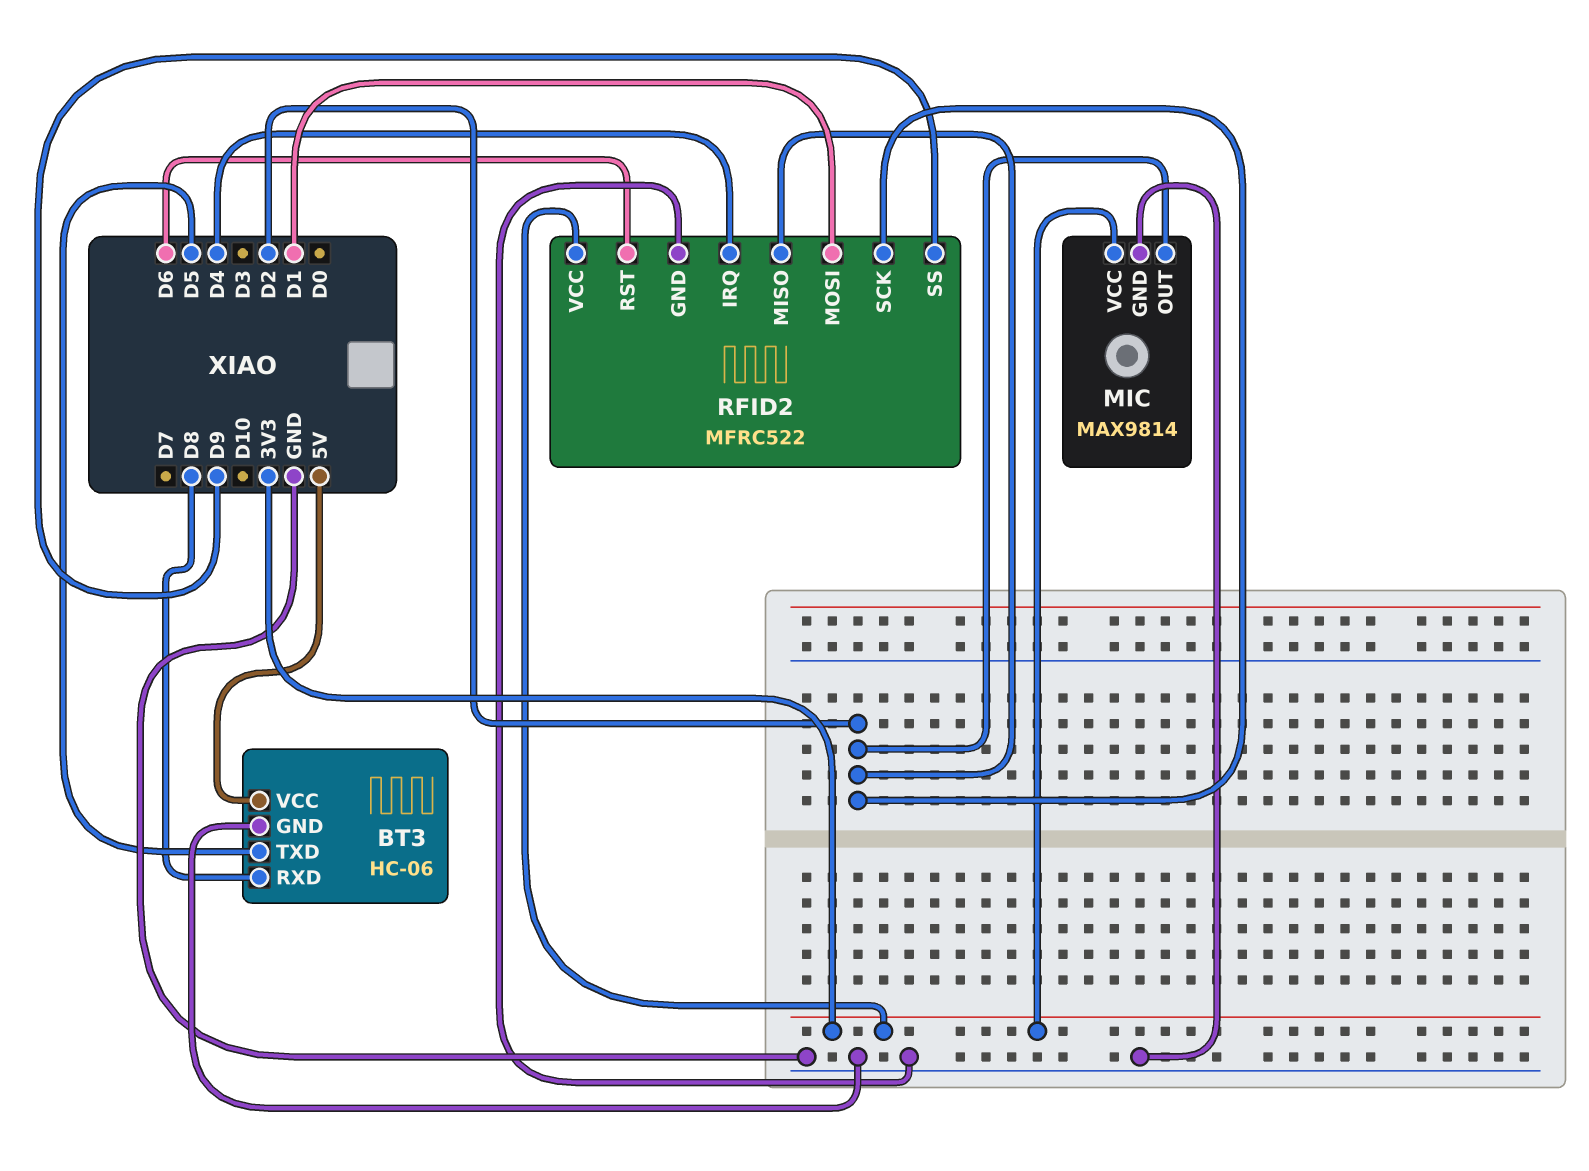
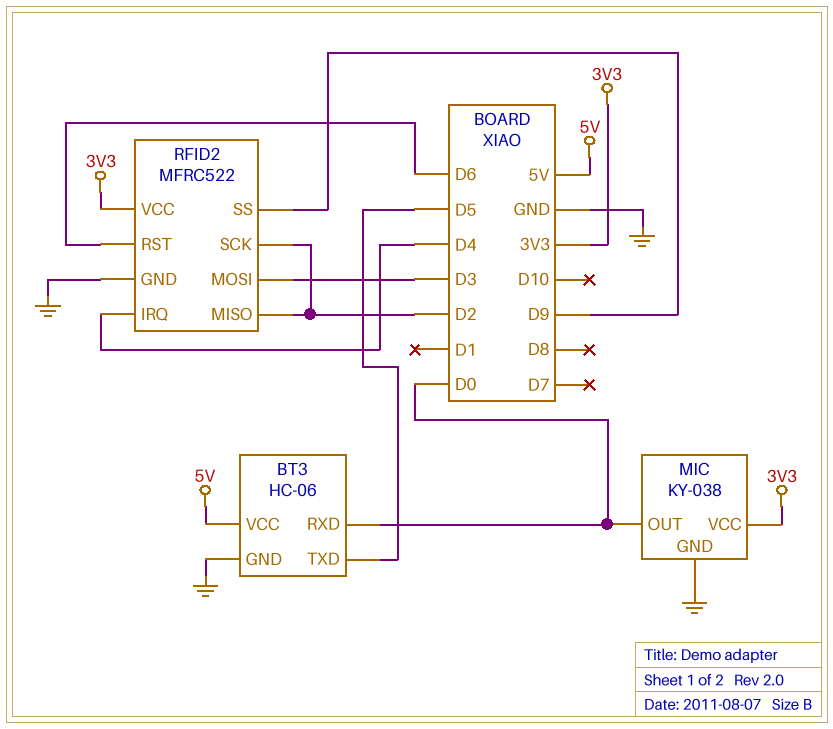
BT3 pin RXD: D8 -> D0
MIC: MAX9814 -> KY-038
MIC pin OUT: D2 -> D0
RFID2 pin MOSI: D1 -> D3

